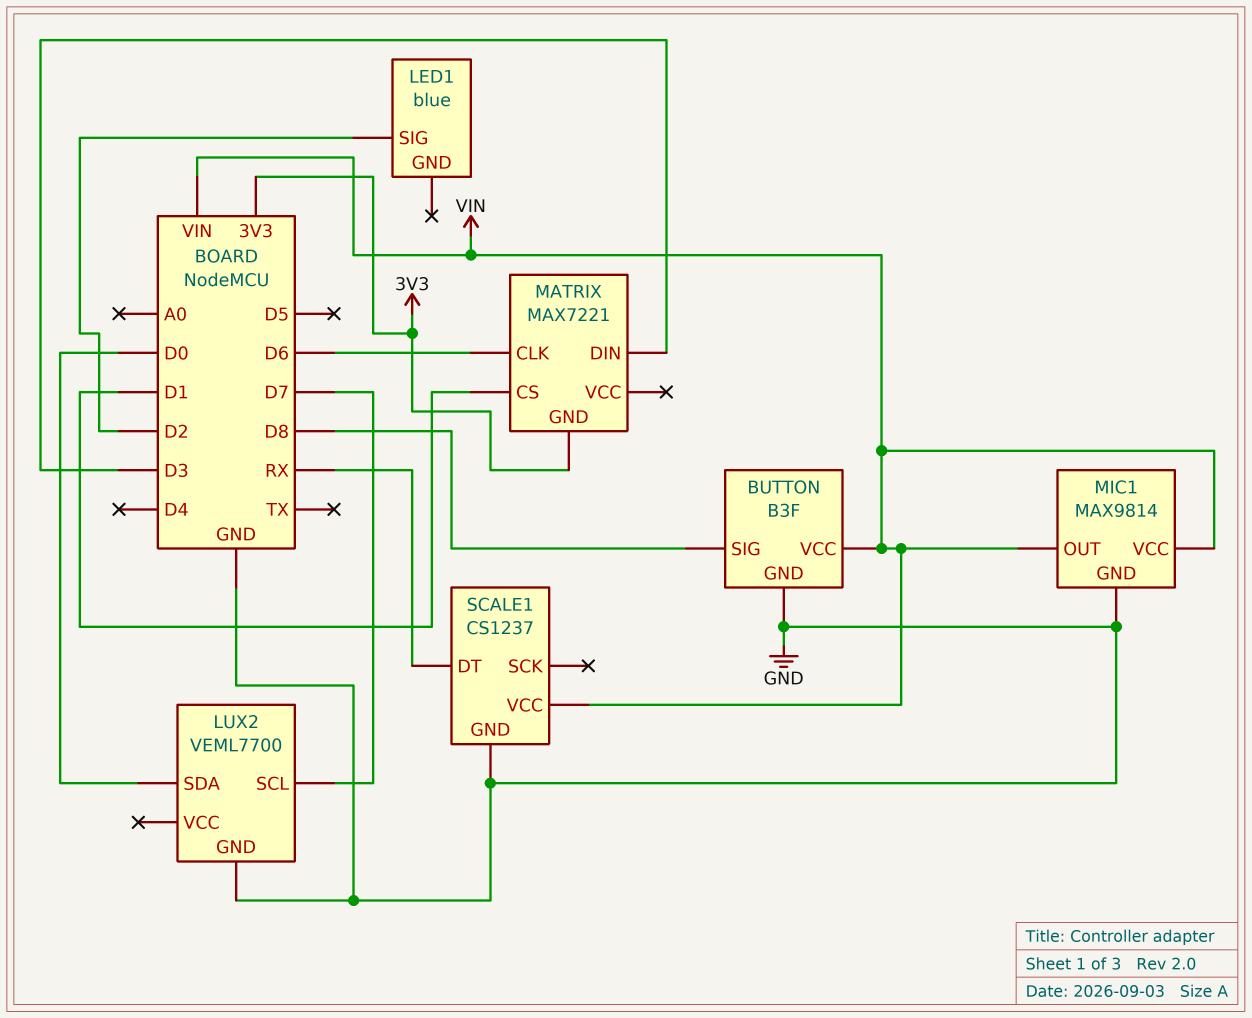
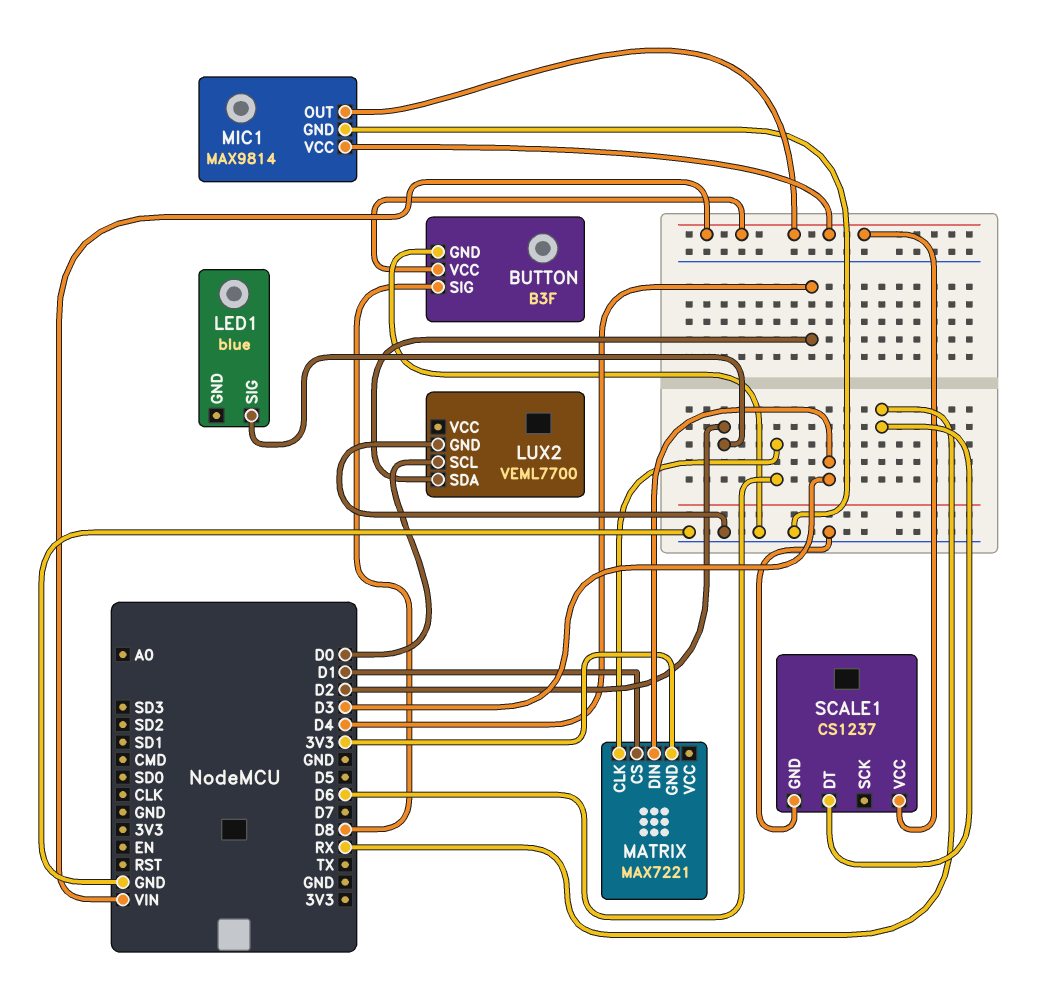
LUX2 pin SCL: D7 -> D0
LUX2 pin SDA: D0 -> D4

